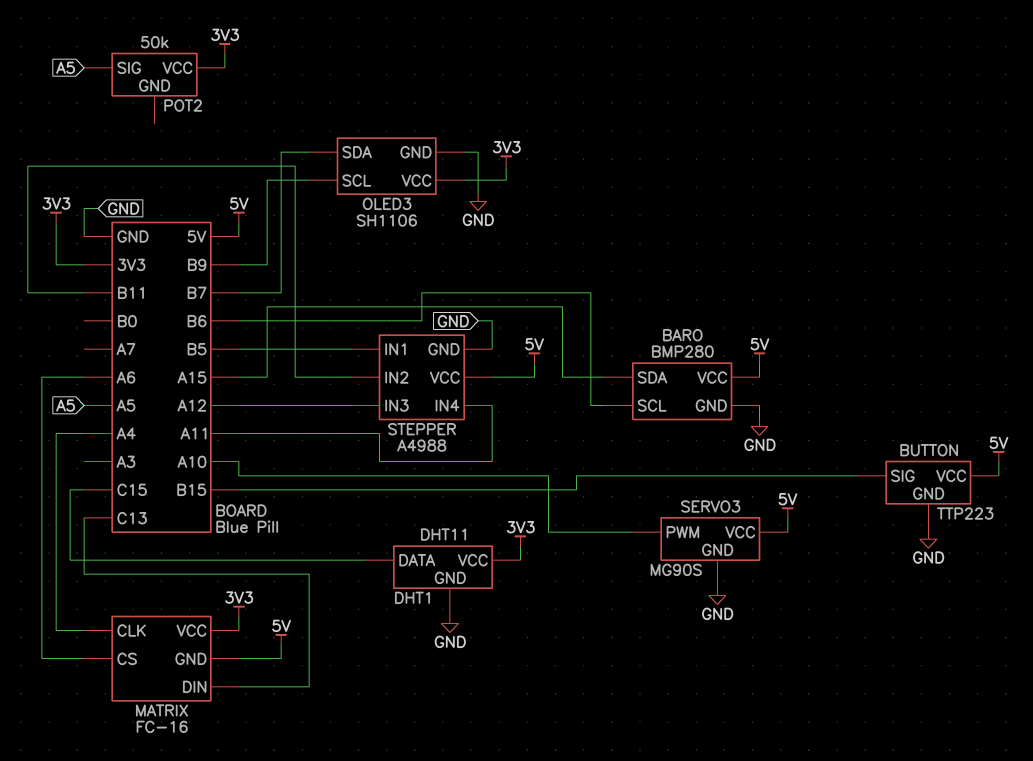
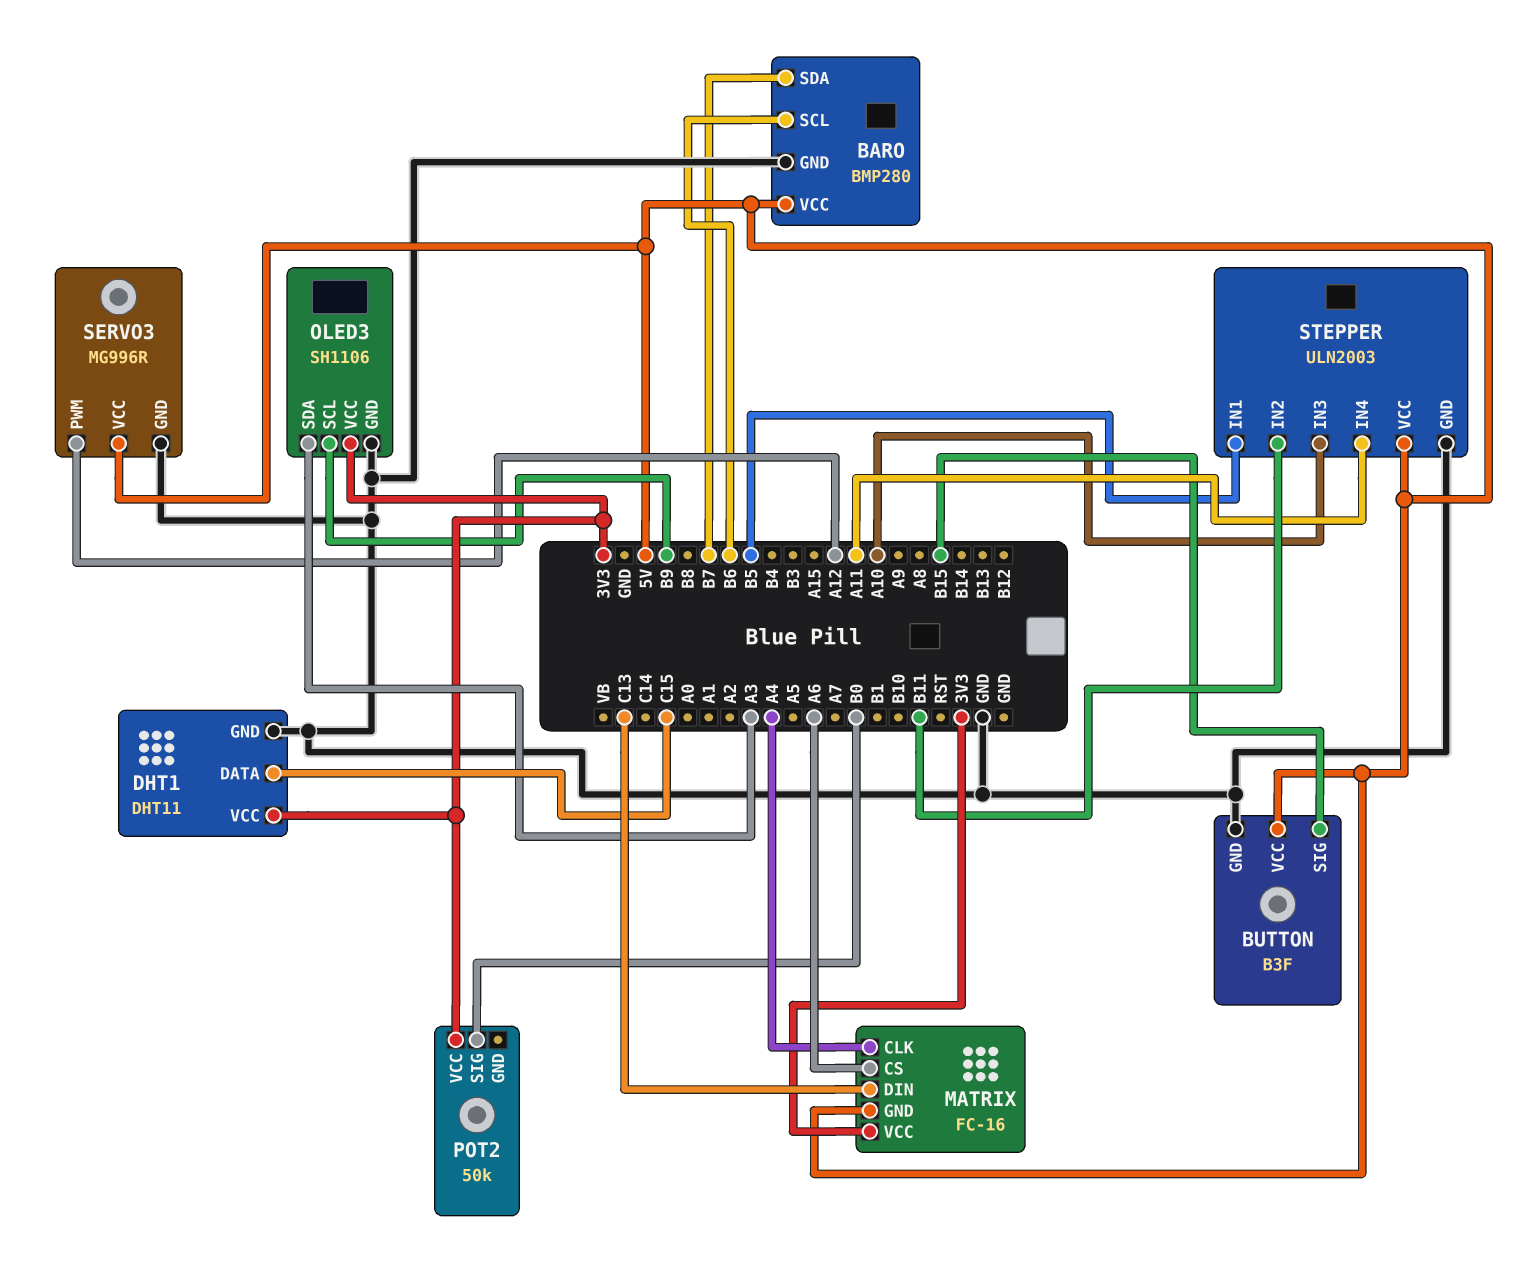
BARO pin SDA: A15 -> B7
BUTTON: TTP223 -> B3F
OLED3 pin SDA: B7 -> A3
POT2 pin SIG: A5 -> B0
SERVO3: MG90S -> MG996R
SERVO3 pin PWM: A10 -> A12
STEPPER: A4988 -> ULN2003
STEPPER pin IN3: A12 -> A10

